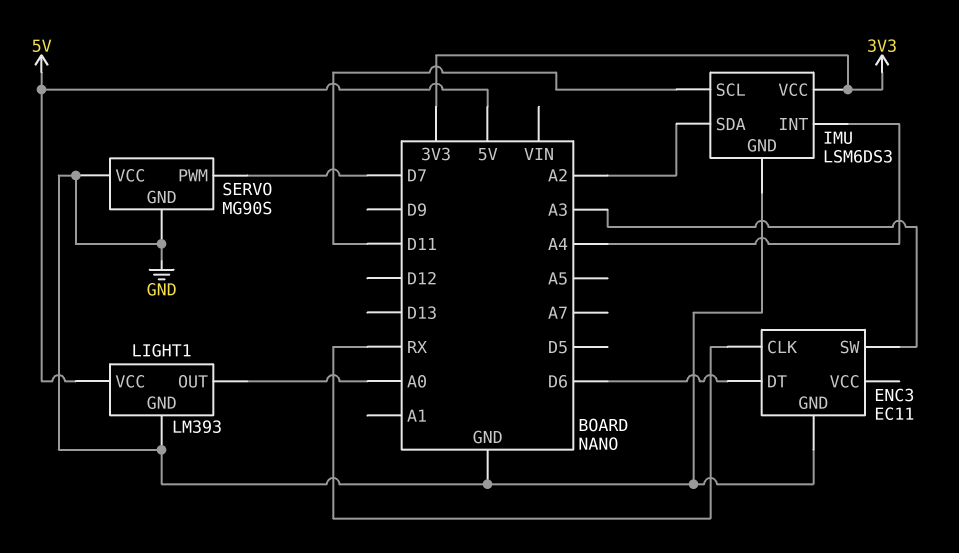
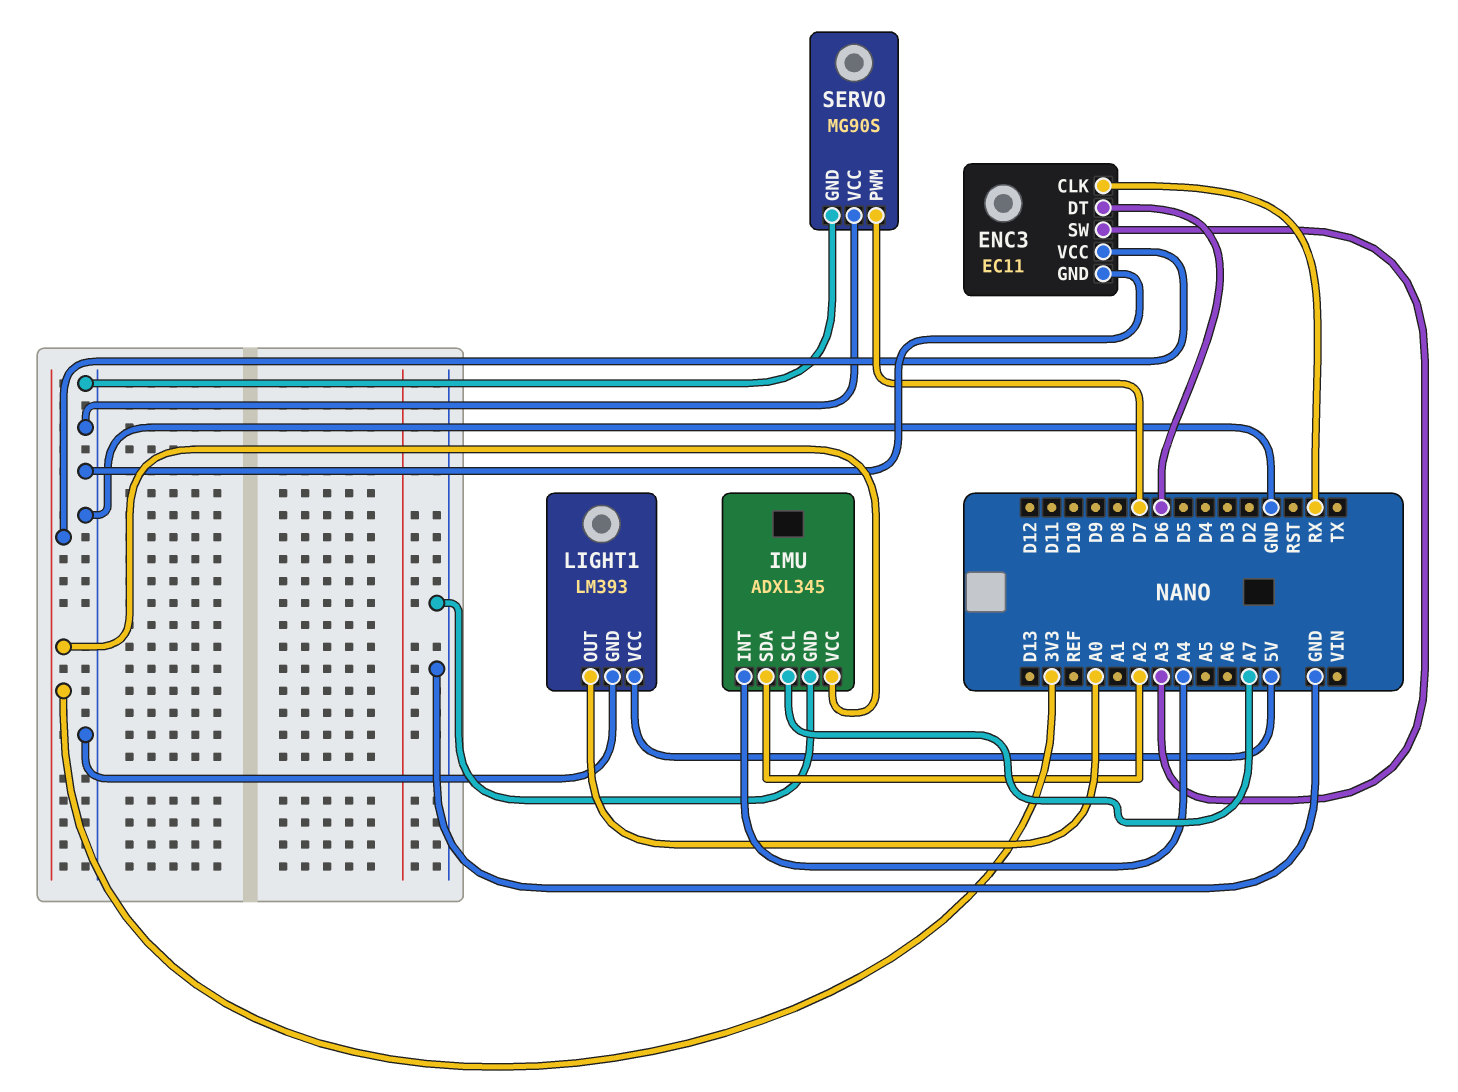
ENC3 pin VCC: none -> 3V3
IMU: LSM6DS3 -> ADXL345
IMU pin SCL: D11 -> A7

